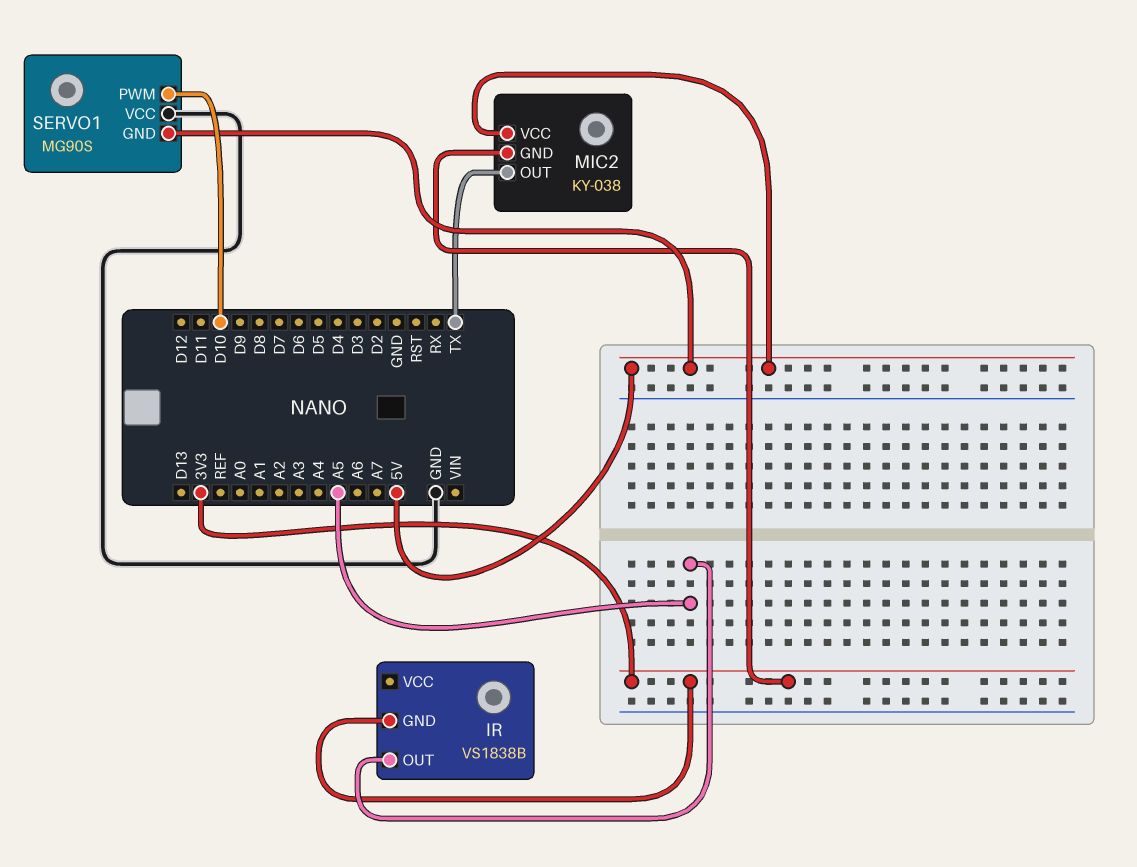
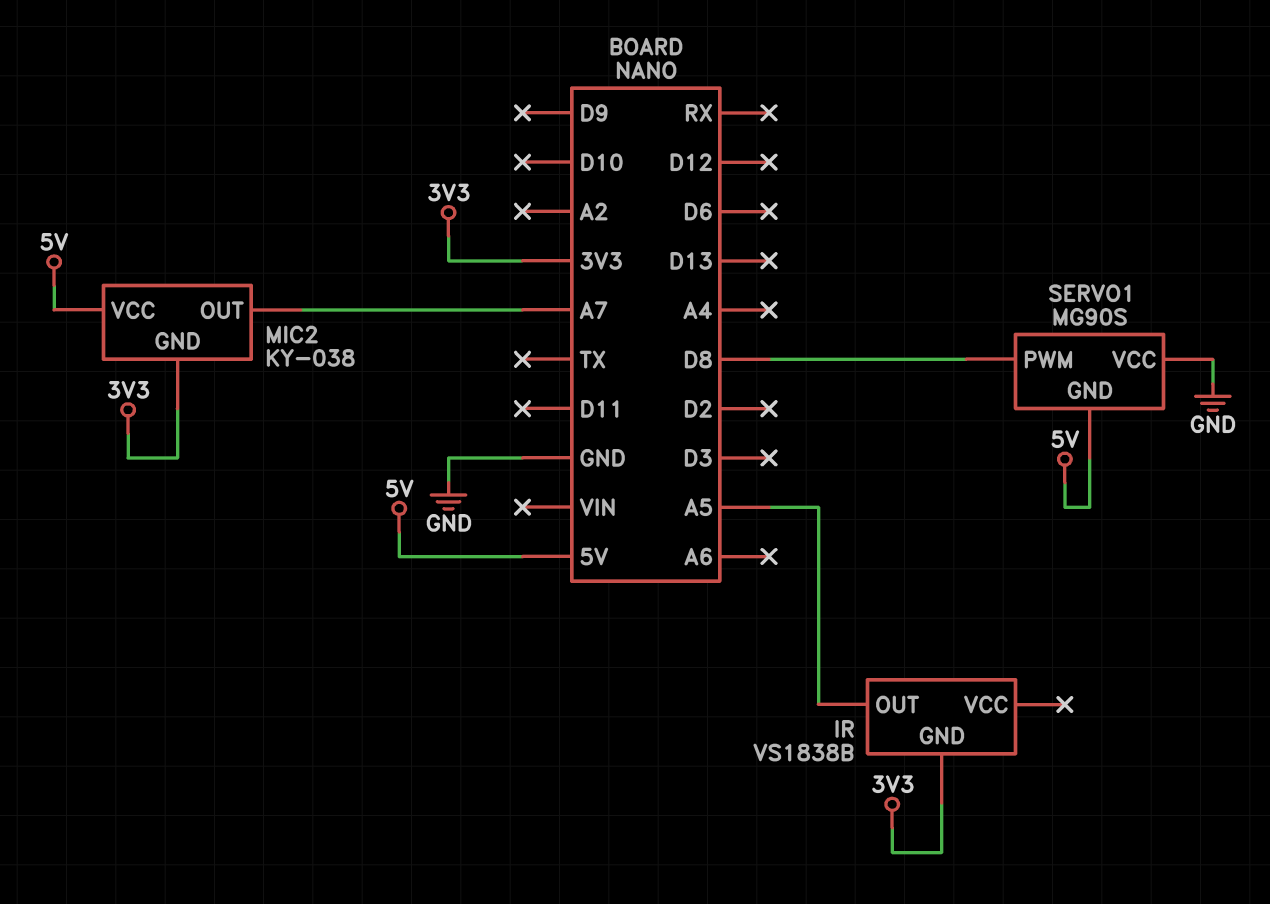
MIC2 pin OUT: TX -> A7
SERVO1 pin PWM: D10 -> D8

